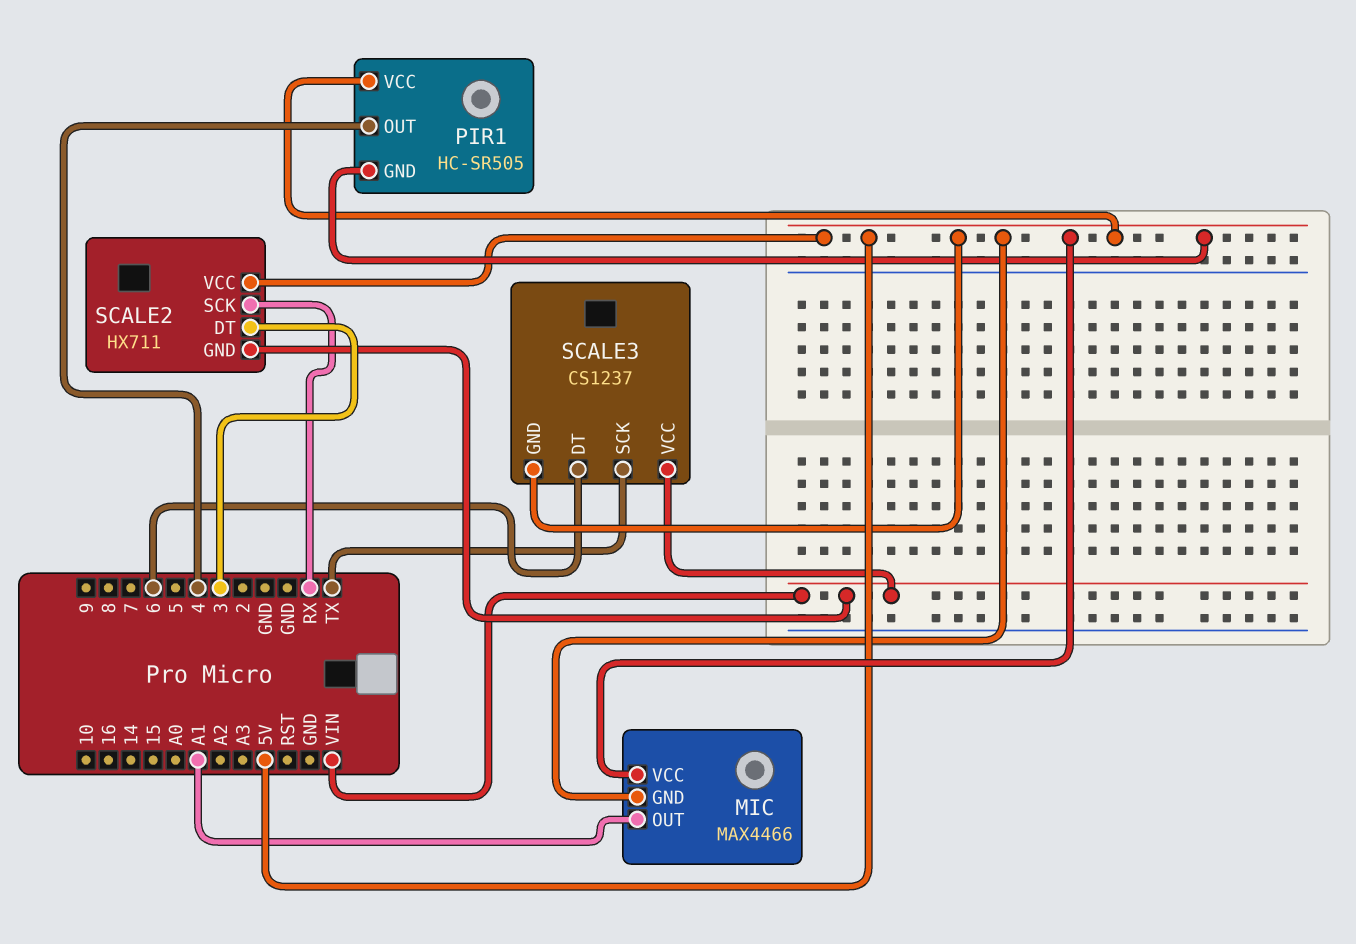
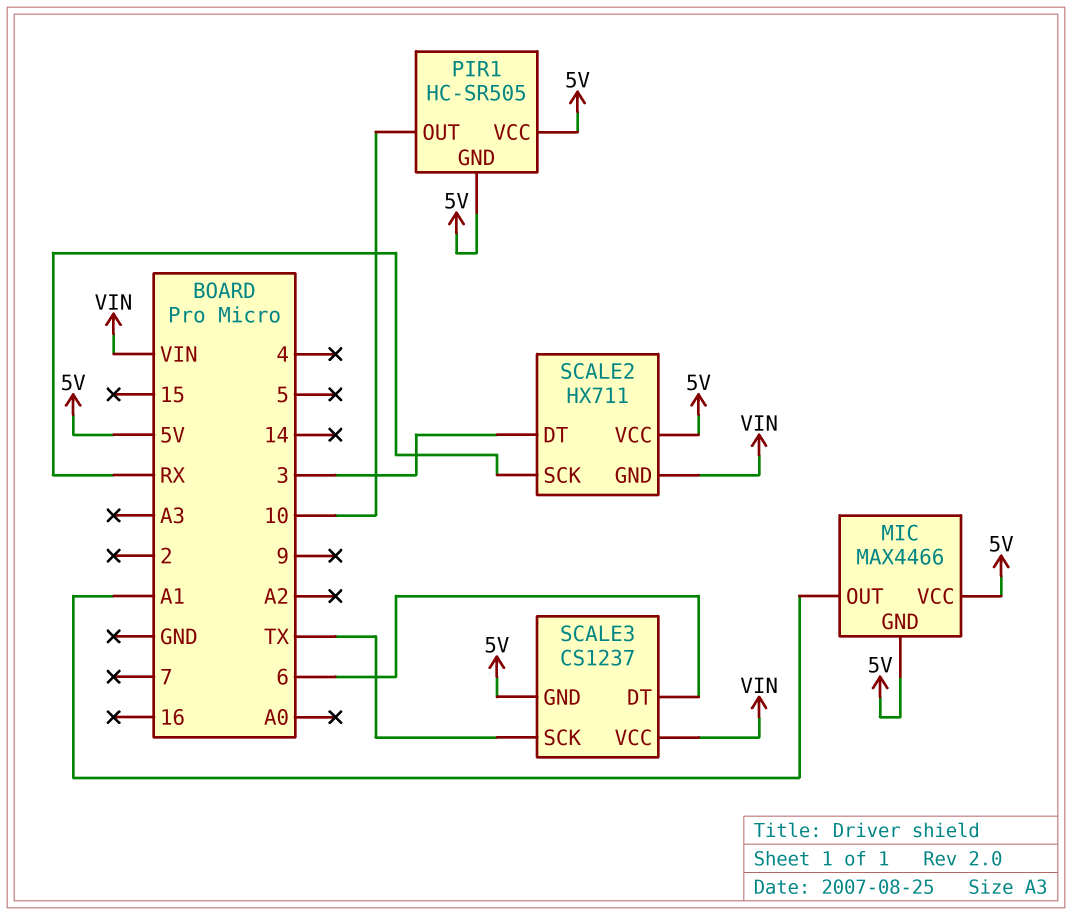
PIR1 pin OUT: 4 -> 10

